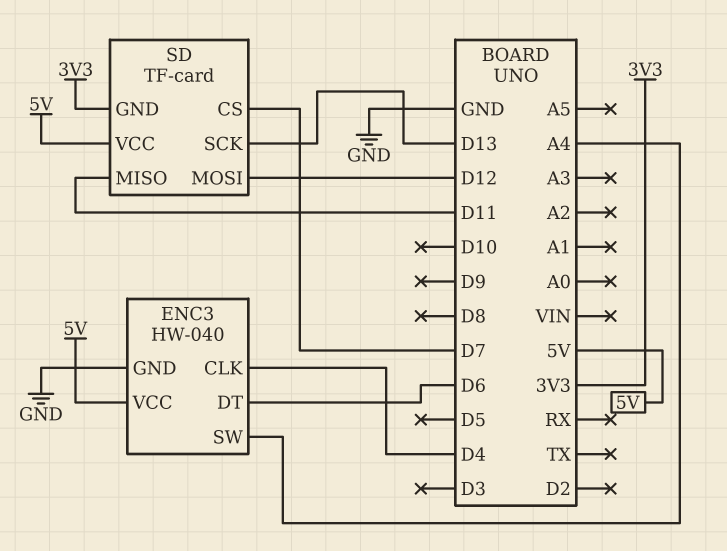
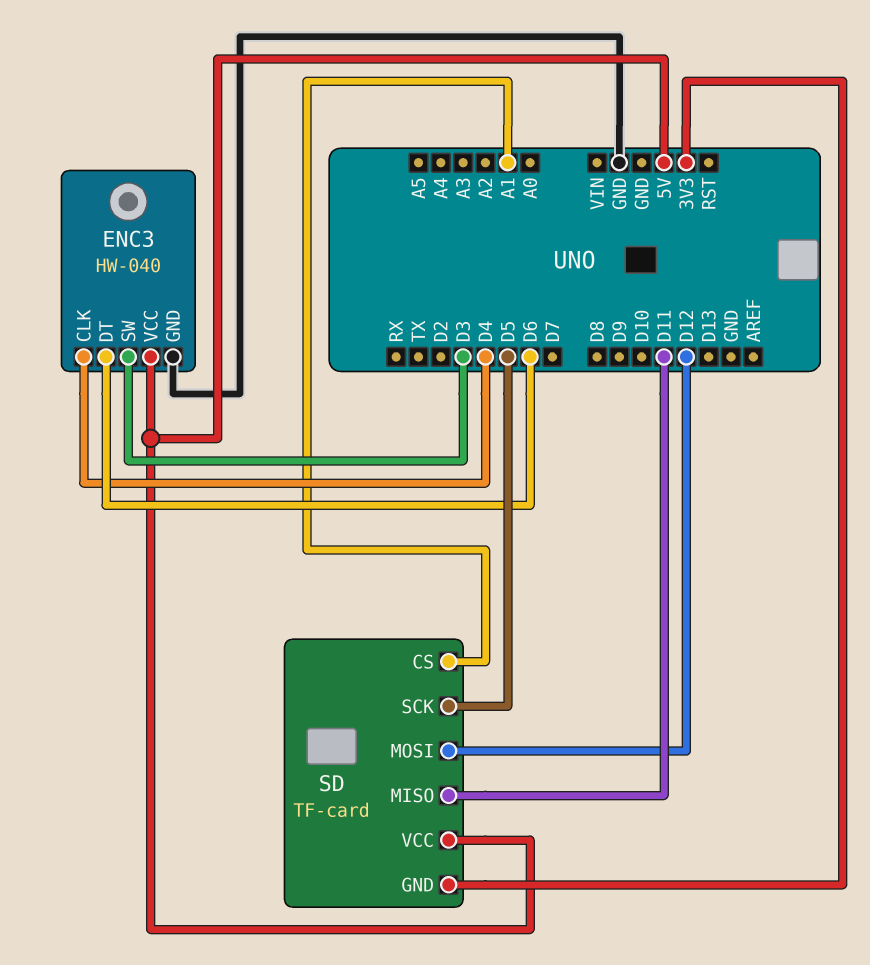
ENC3 pin SW: A4 -> D3
SD pin CS: D7 -> A1
SD pin SCK: D13 -> D5

